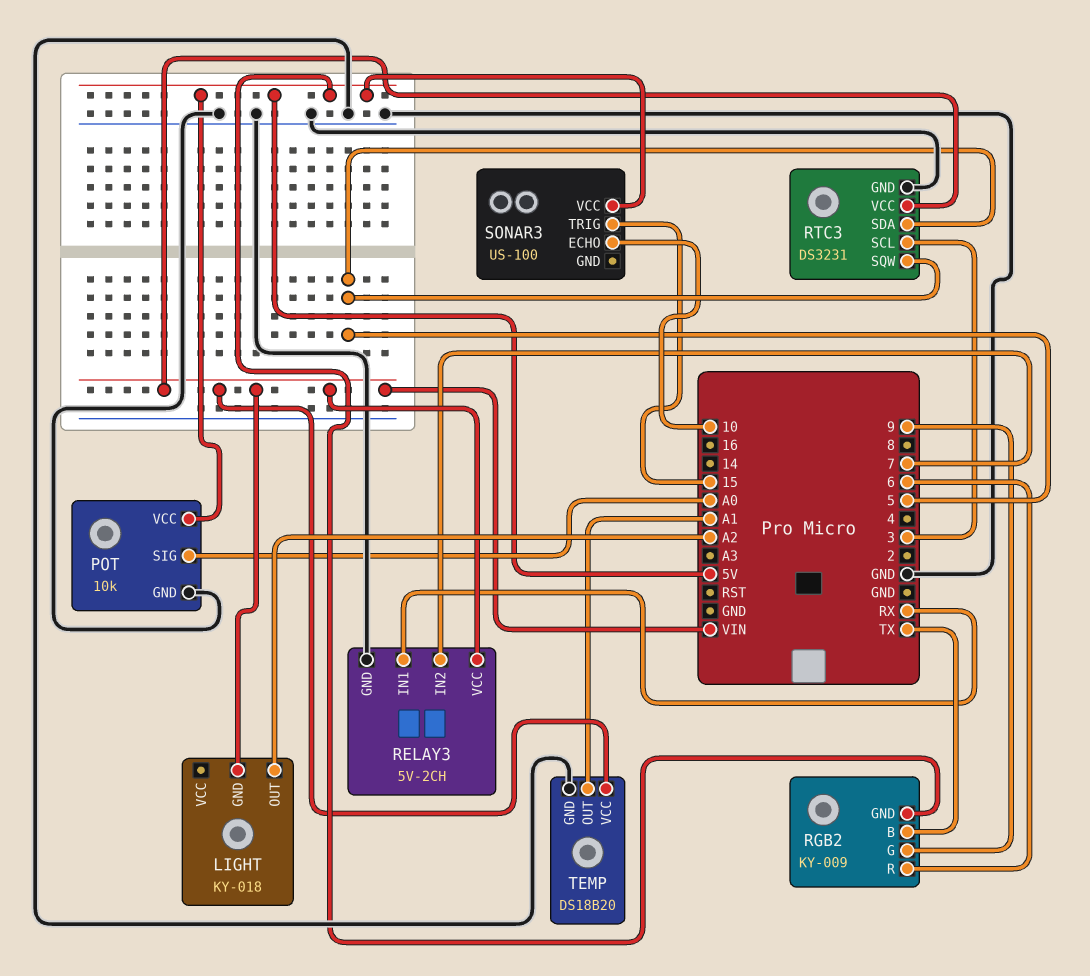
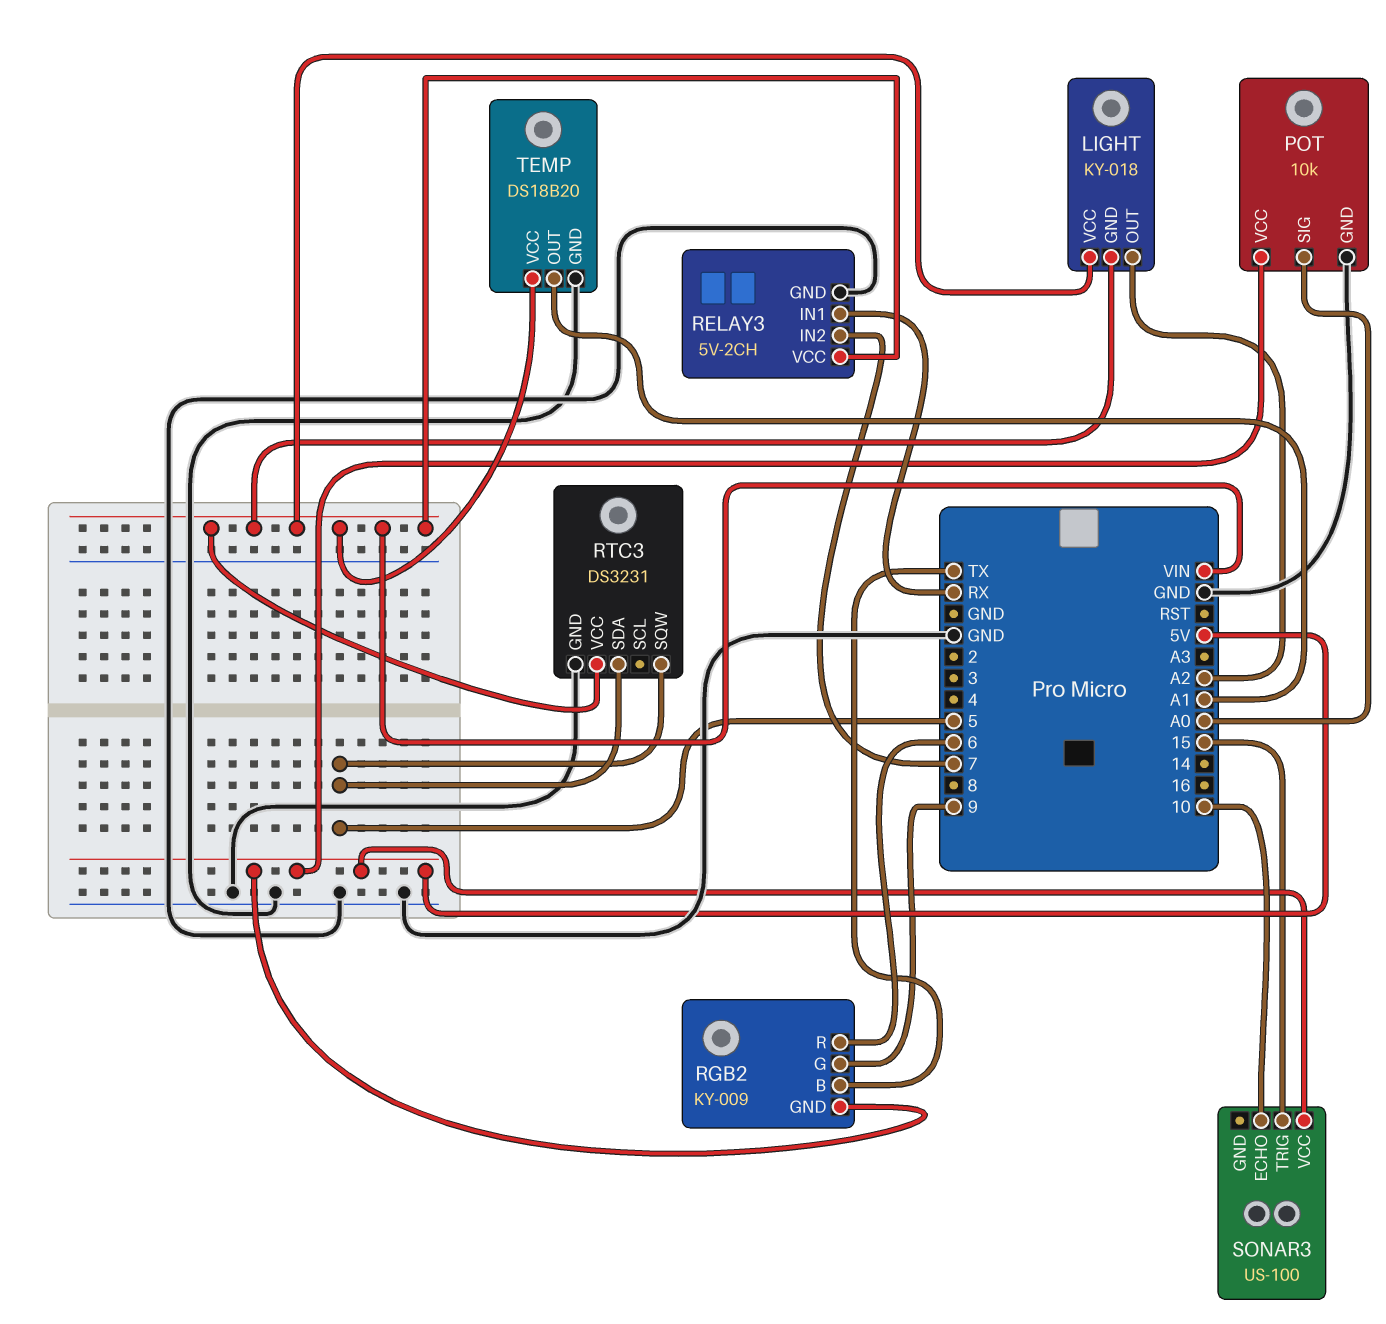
LIGHT pin VCC: none -> VIN
RTC3 pin SCL: 3 -> none

